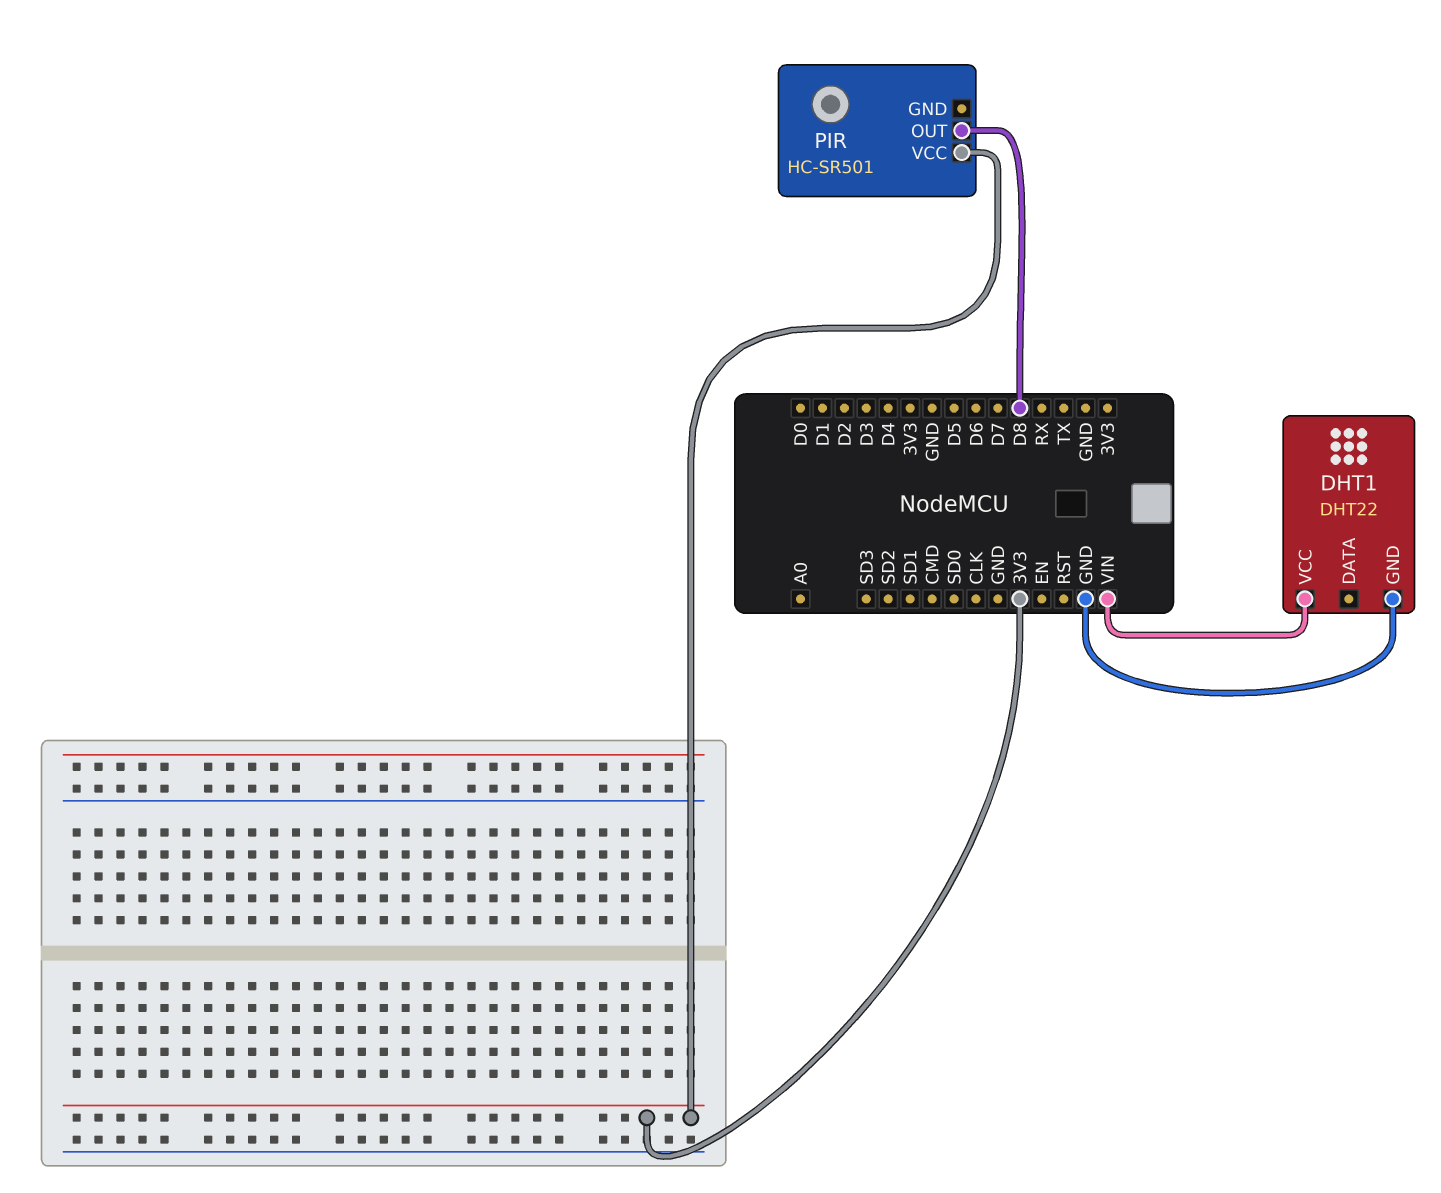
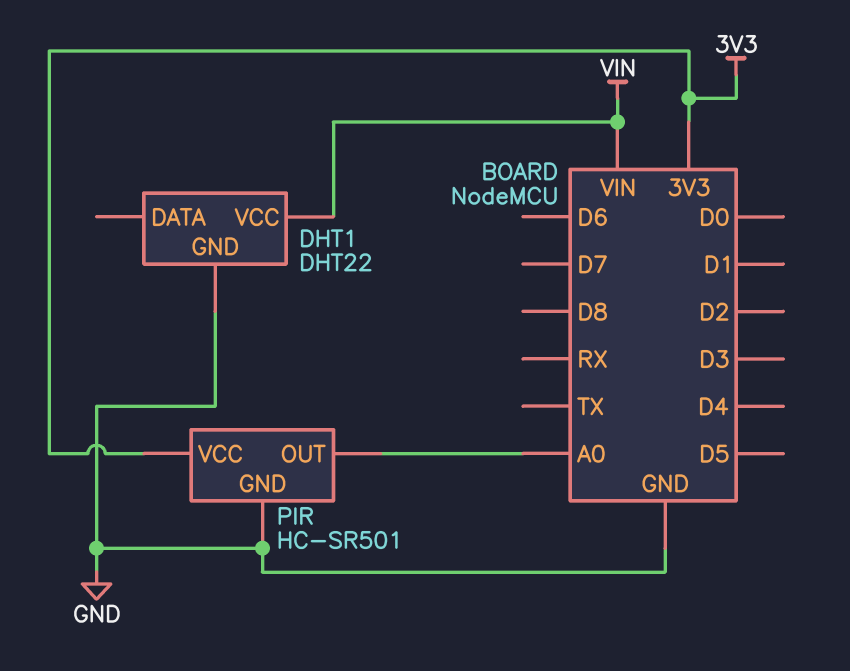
PIR pin GND: none -> GND
PIR pin OUT: D8 -> A0

